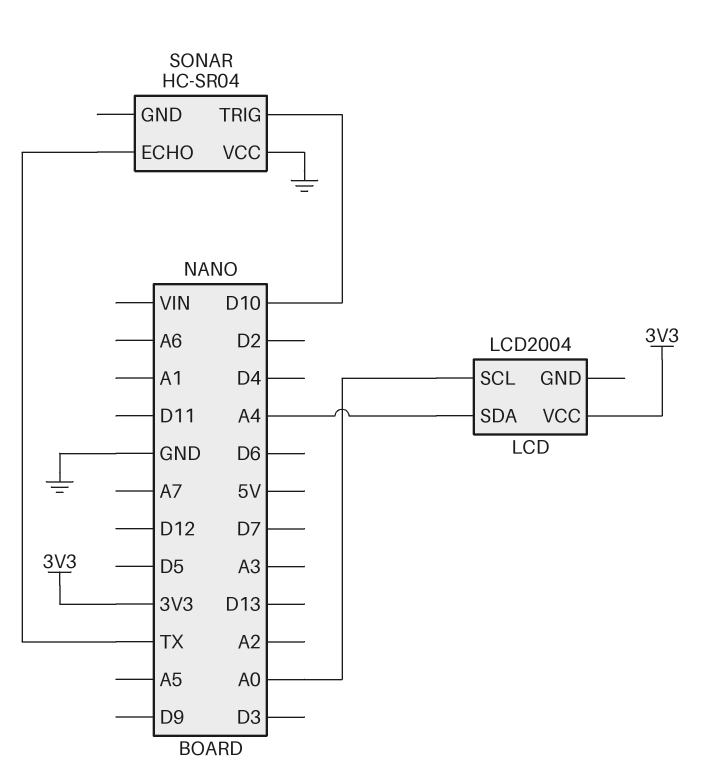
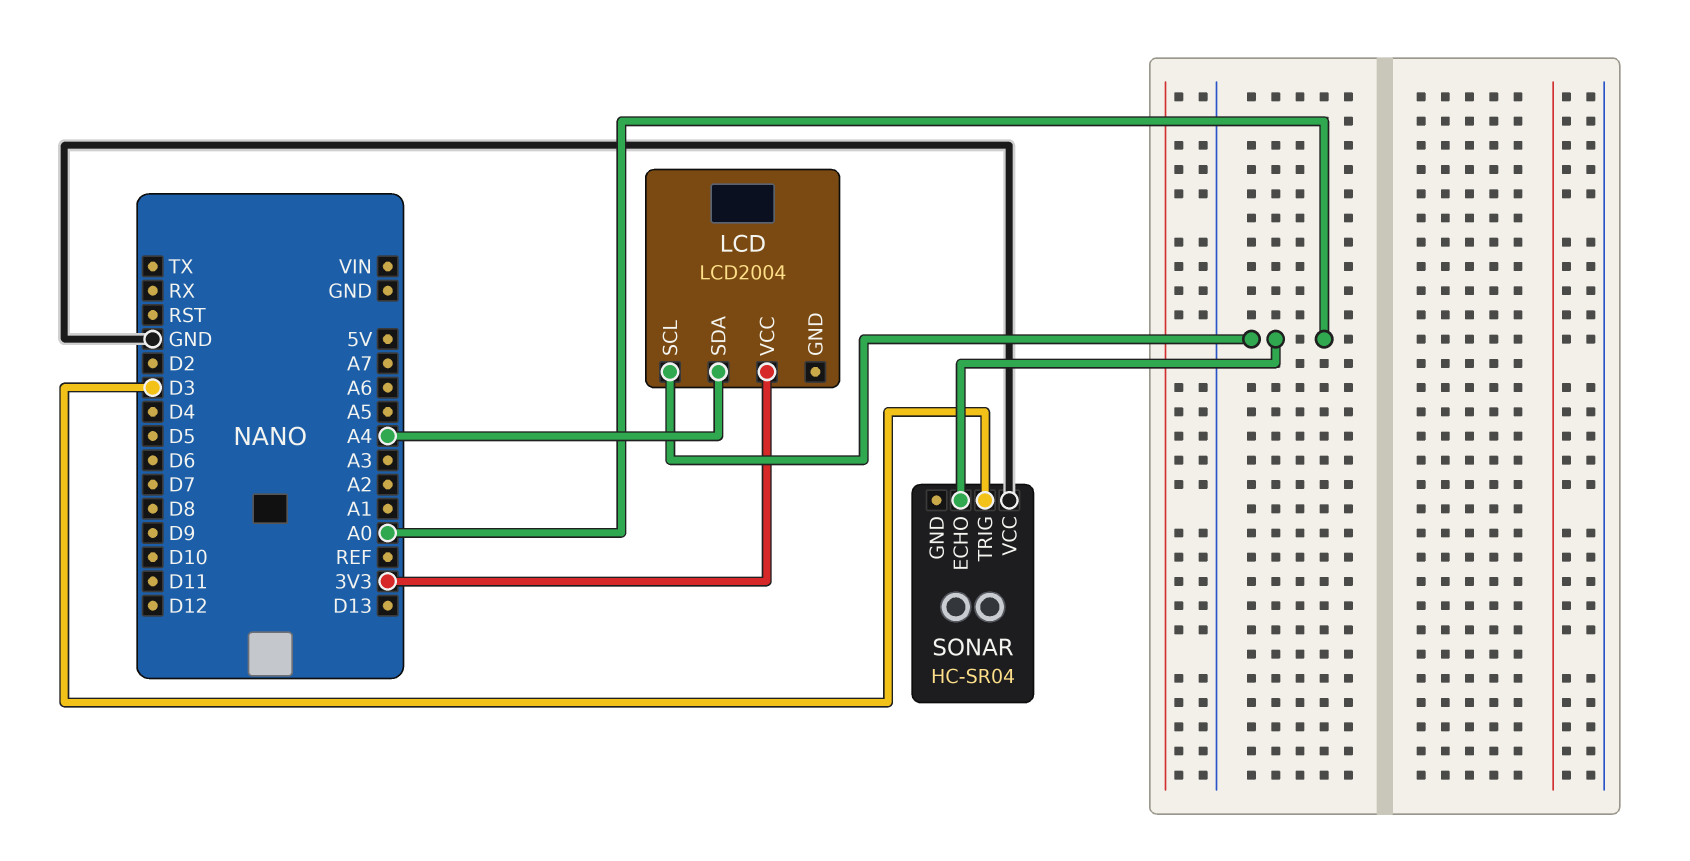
SONAR pin ECHO: TX -> A0
SONAR pin TRIG: D10 -> D3

